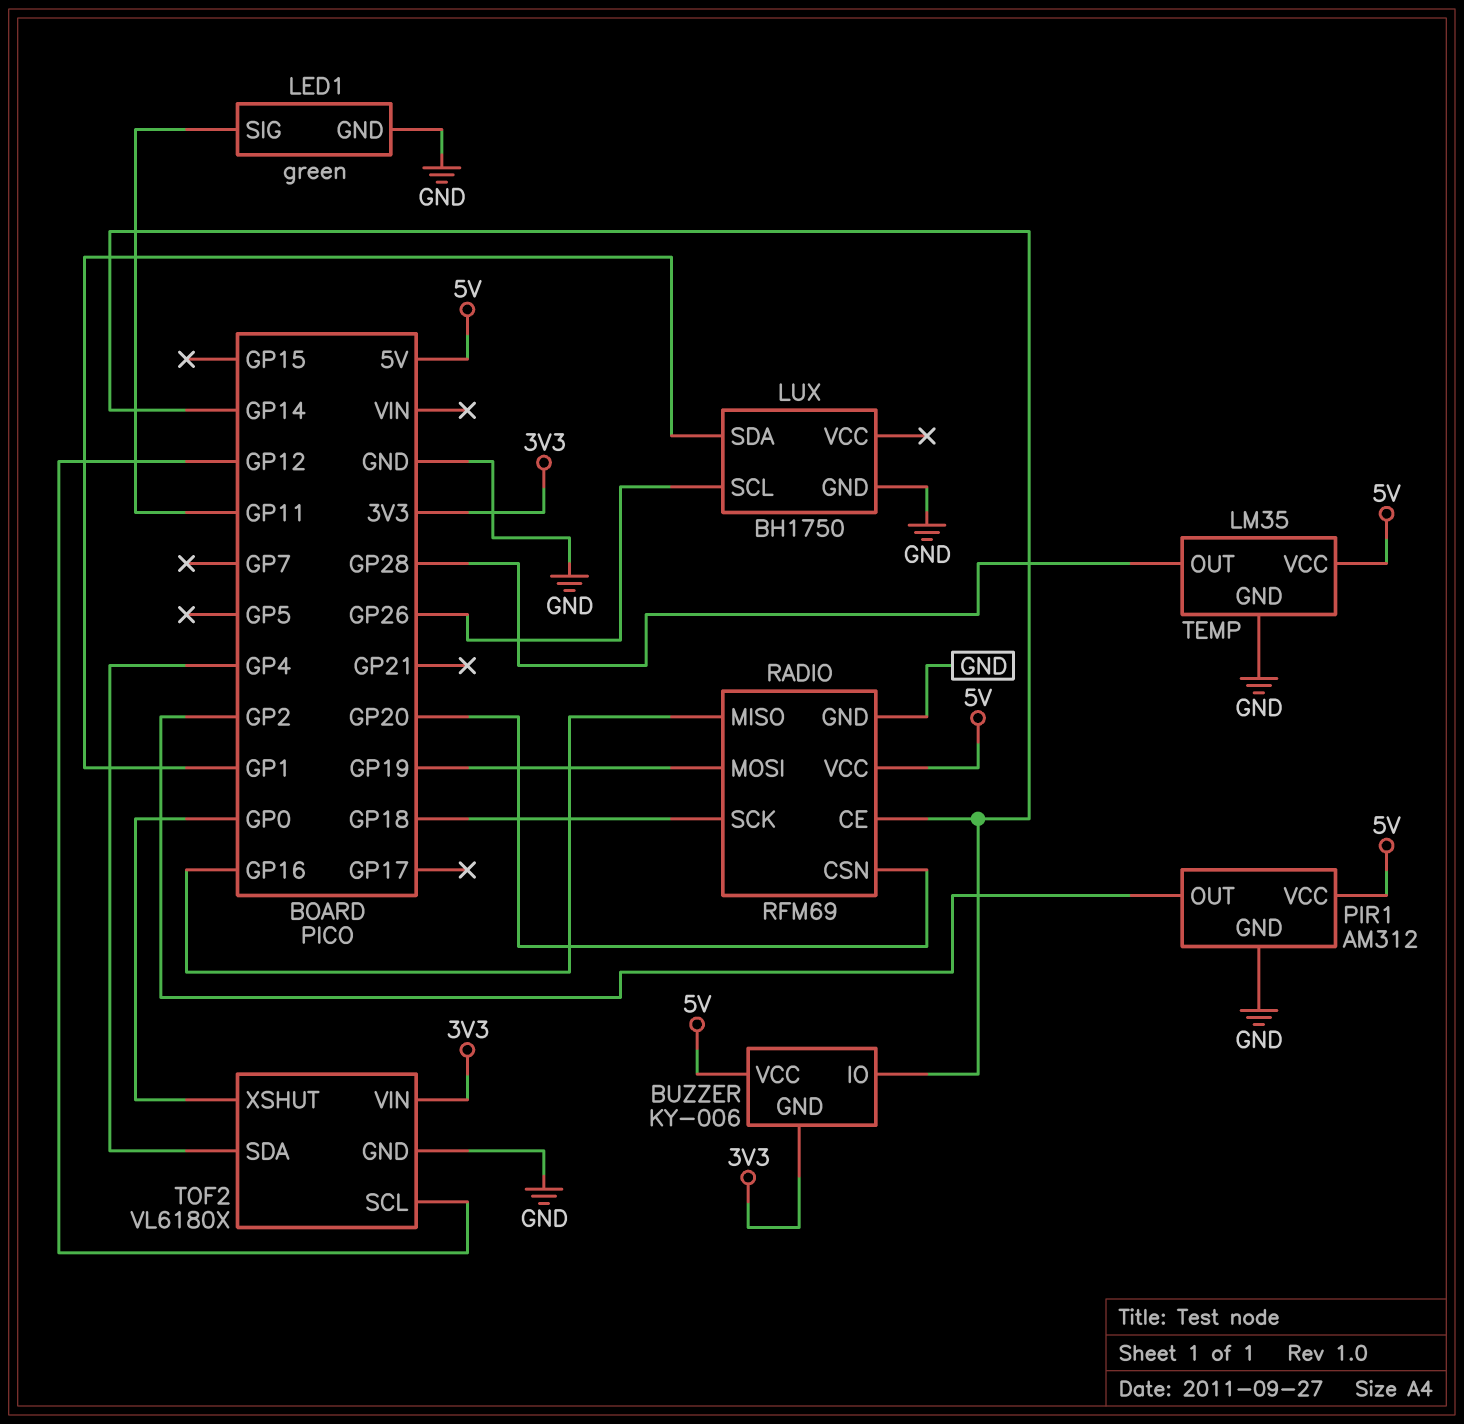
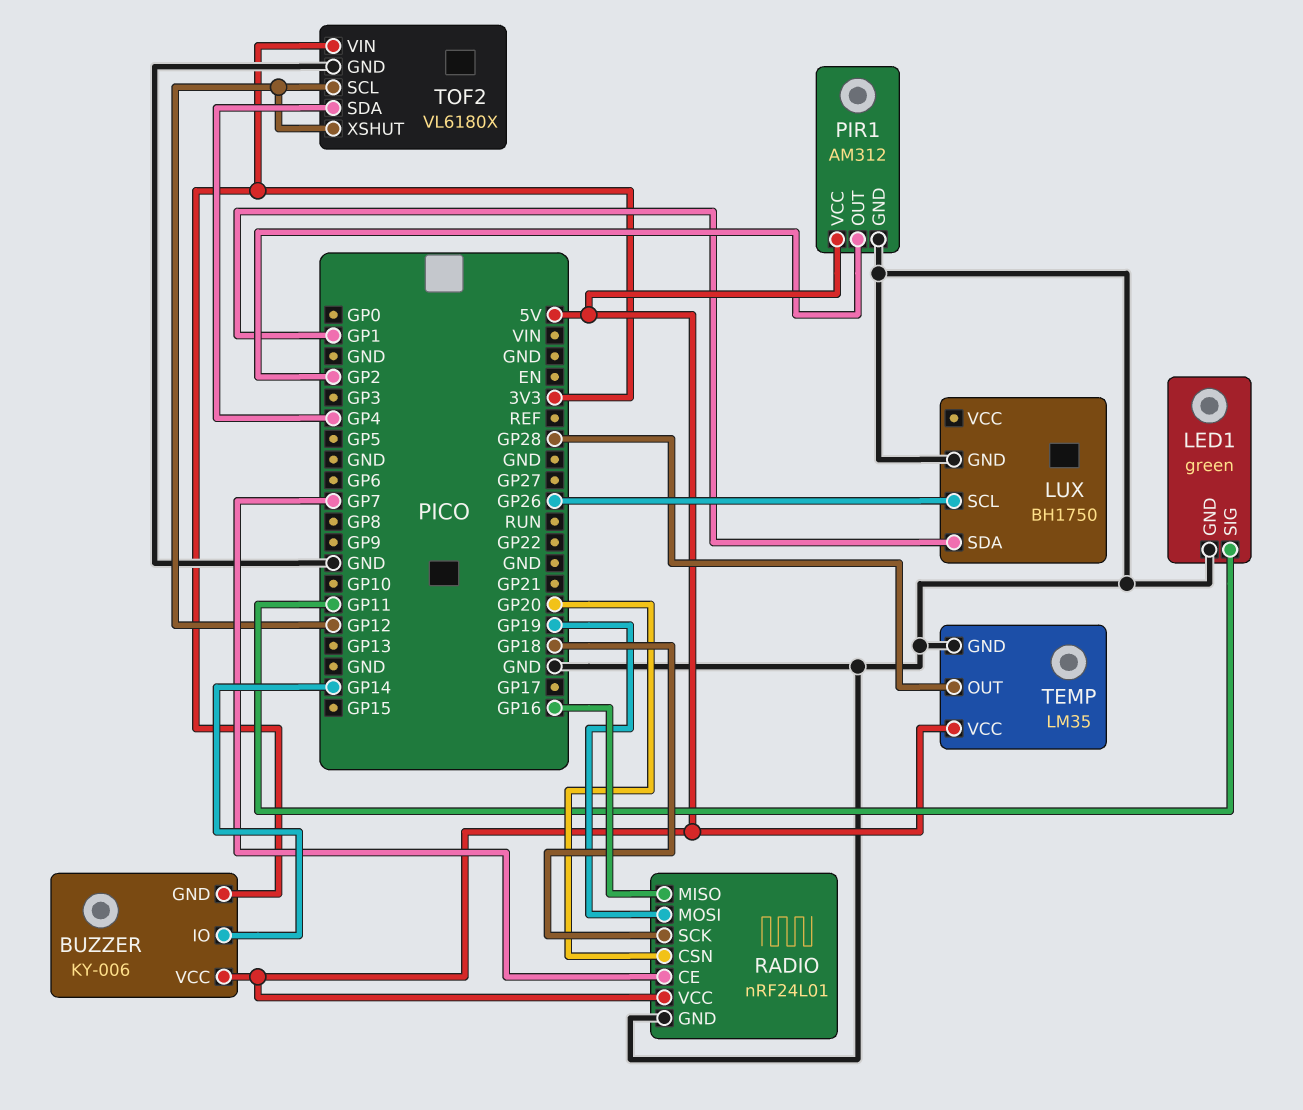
RADIO: RFM69 -> nRF24L01
RADIO pin CE: GP14 -> GP7
TOF2 pin XSHUT: GP0 -> GP12

